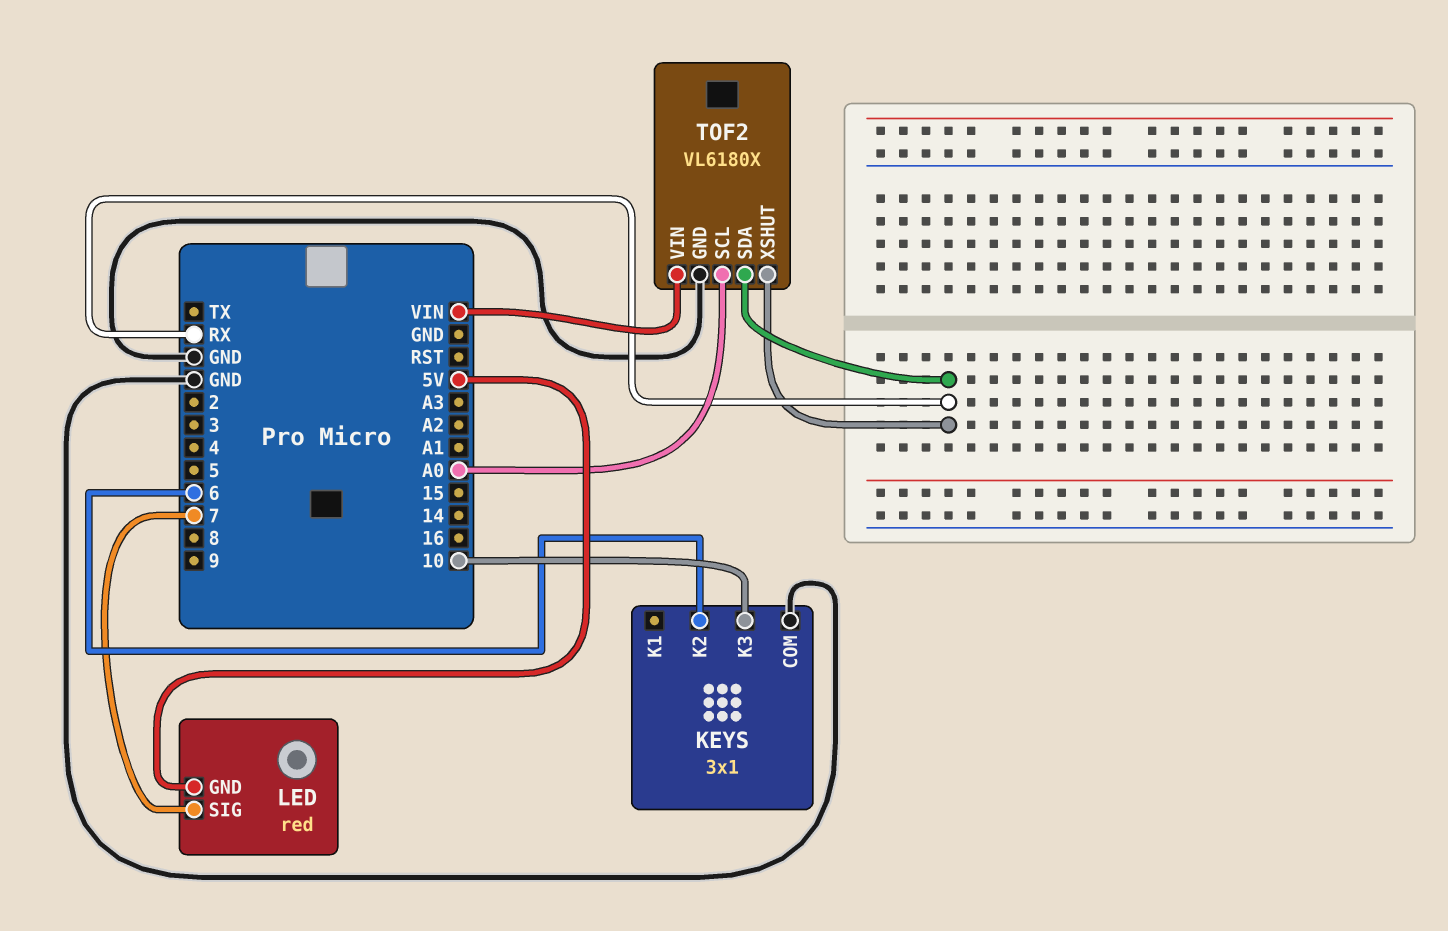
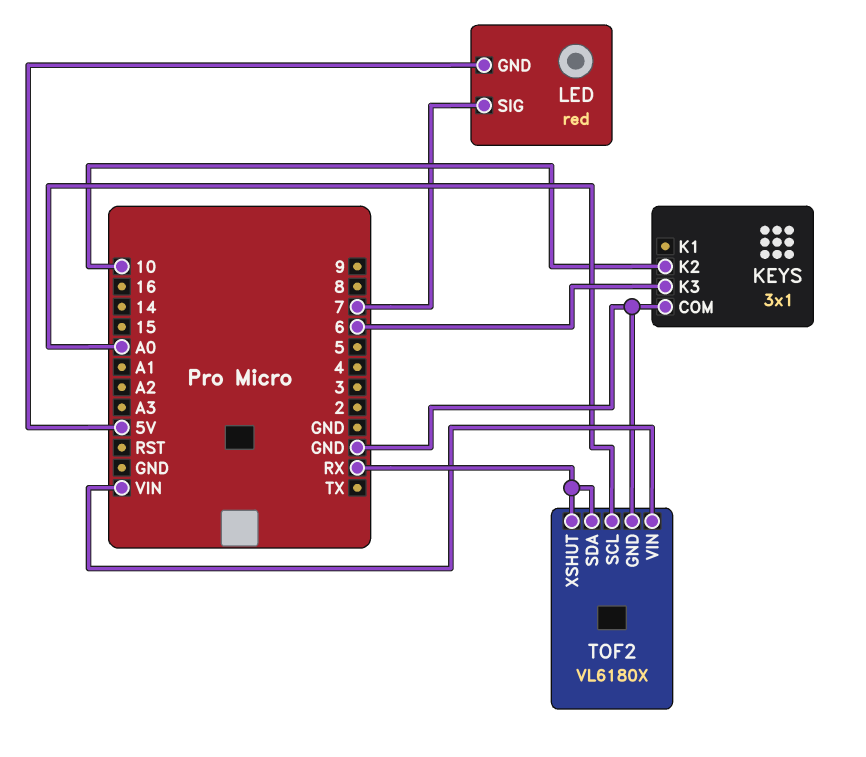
KEYS pin K2: 6 -> 10
KEYS pin K3: 10 -> 6

